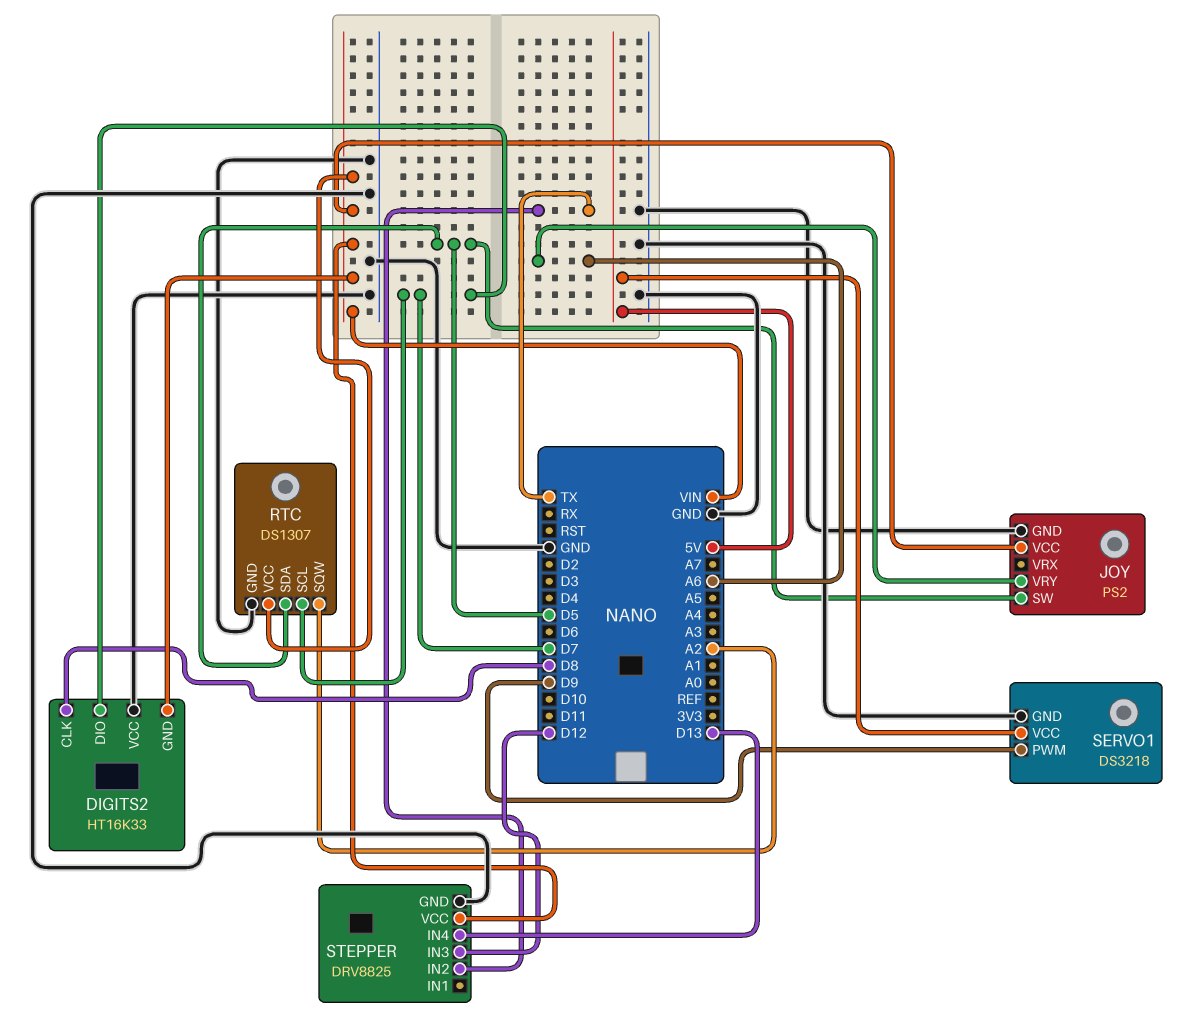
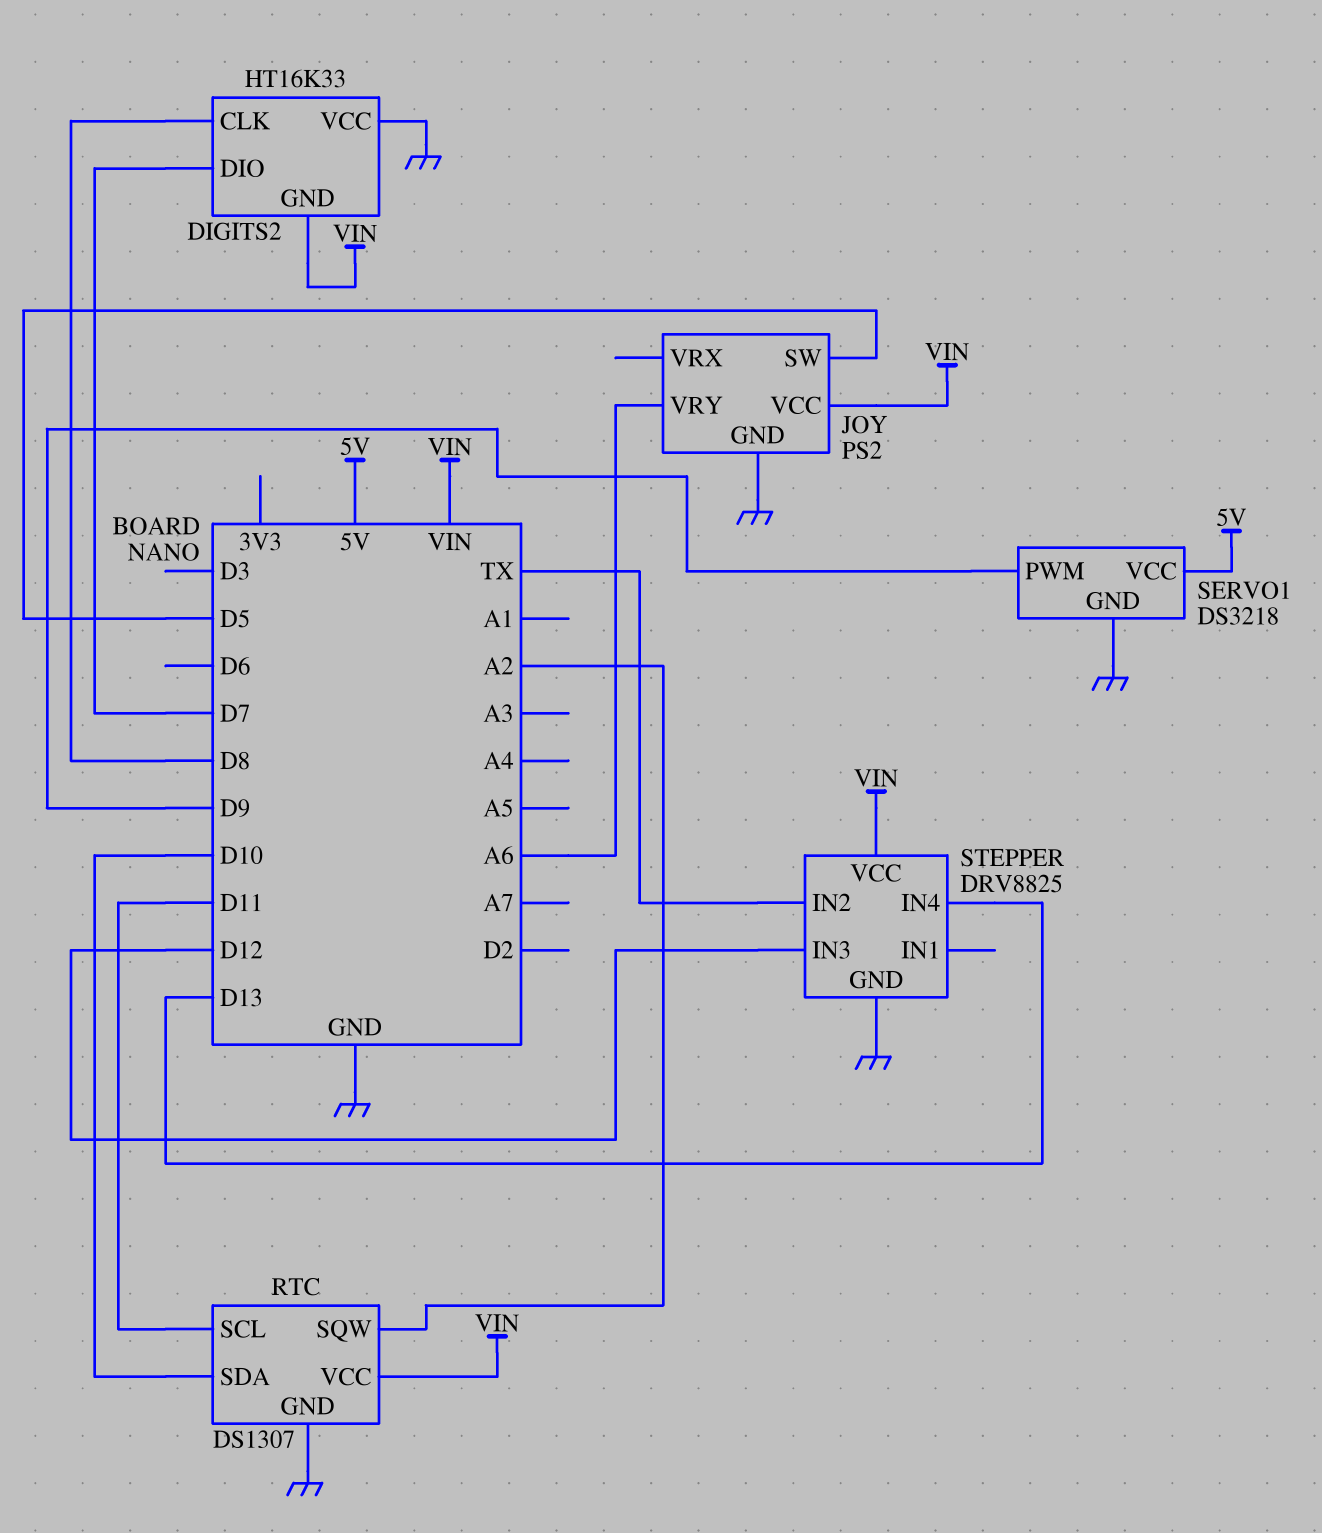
RTC pin SCL: D7 -> D11
RTC pin SDA: D5 -> D10

